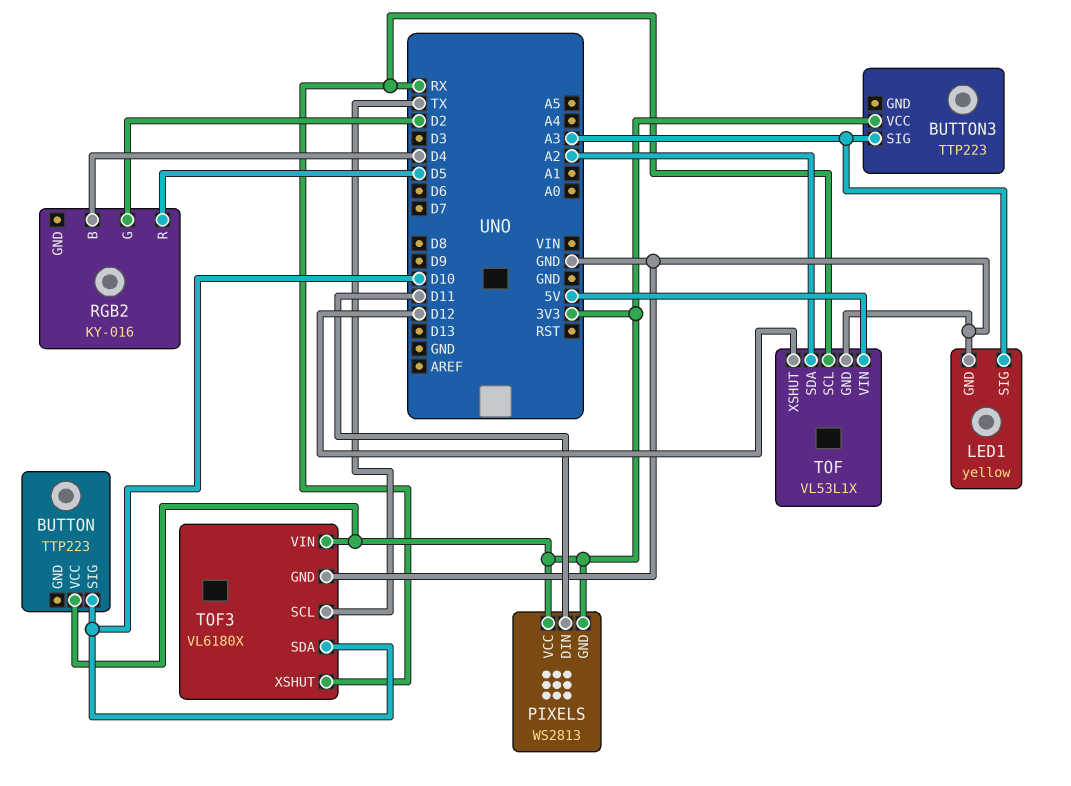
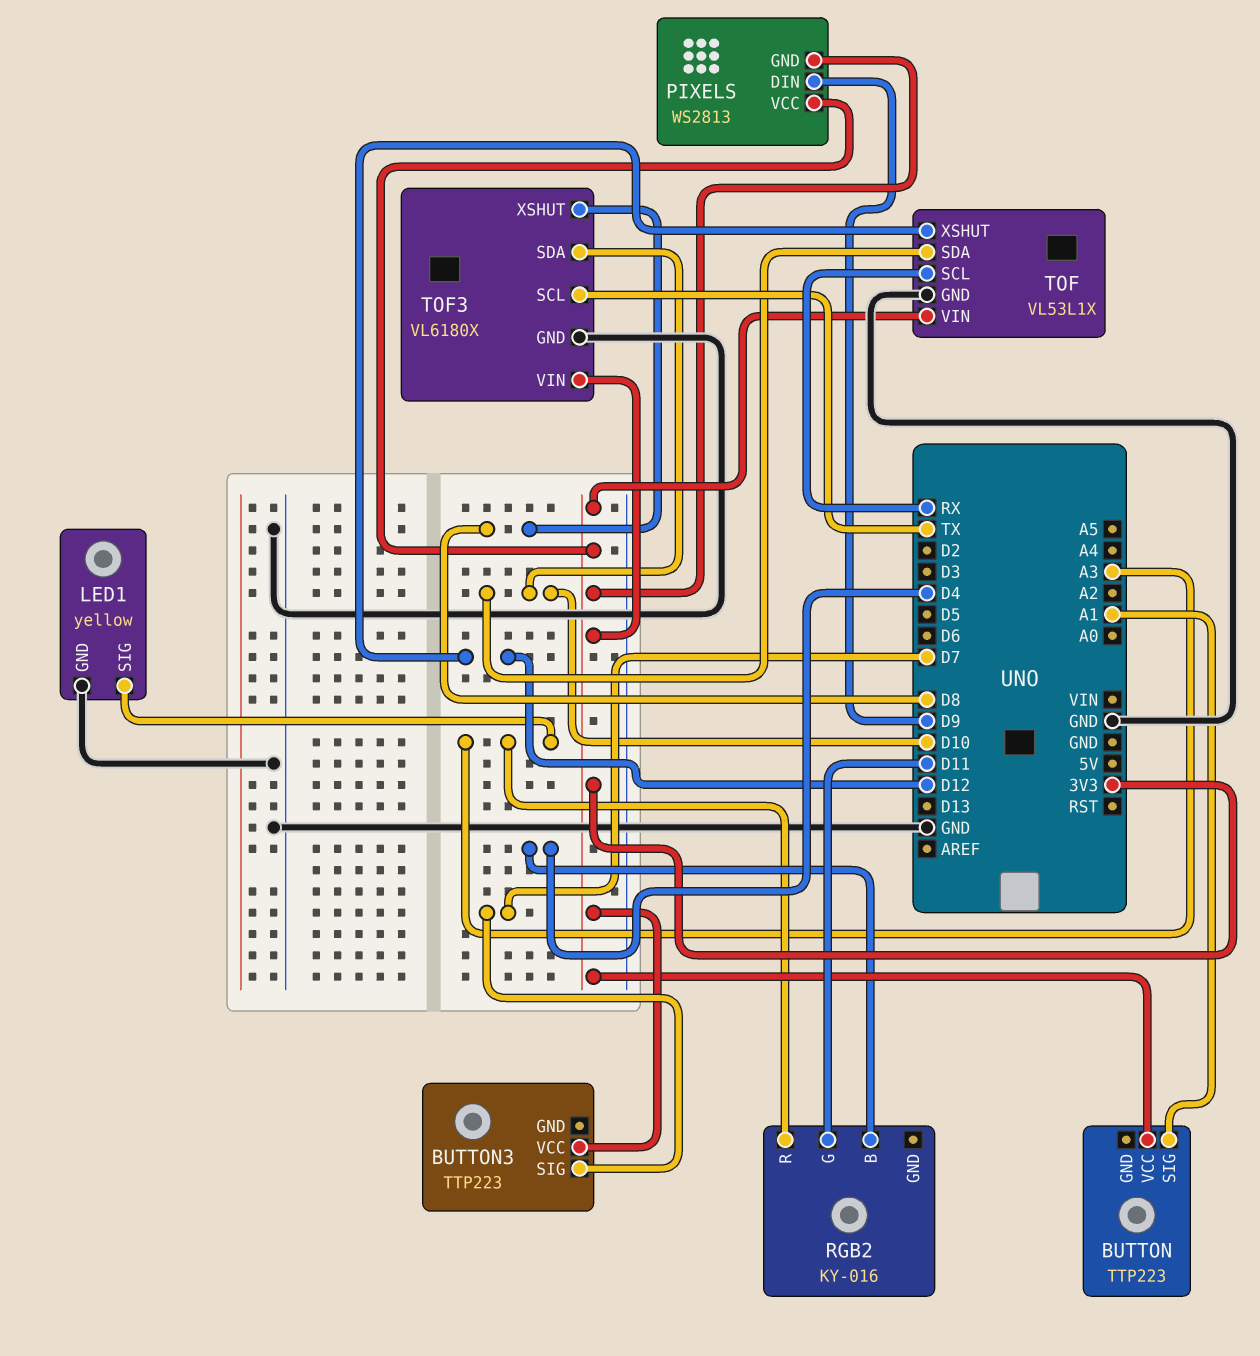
BUTTON pin SIG: D10 -> A1
BUTTON3 pin SIG: A3 -> D7
PIXELS pin DIN: D11 -> D9
RGB2 pin G: D2 -> D11
RGB2 pin R: D5 -> A3
TOF pin SDA: A2 -> D10
TOF pin VIN: 5V -> 3V3
TOF3 pin XSHUT: RX -> D8

